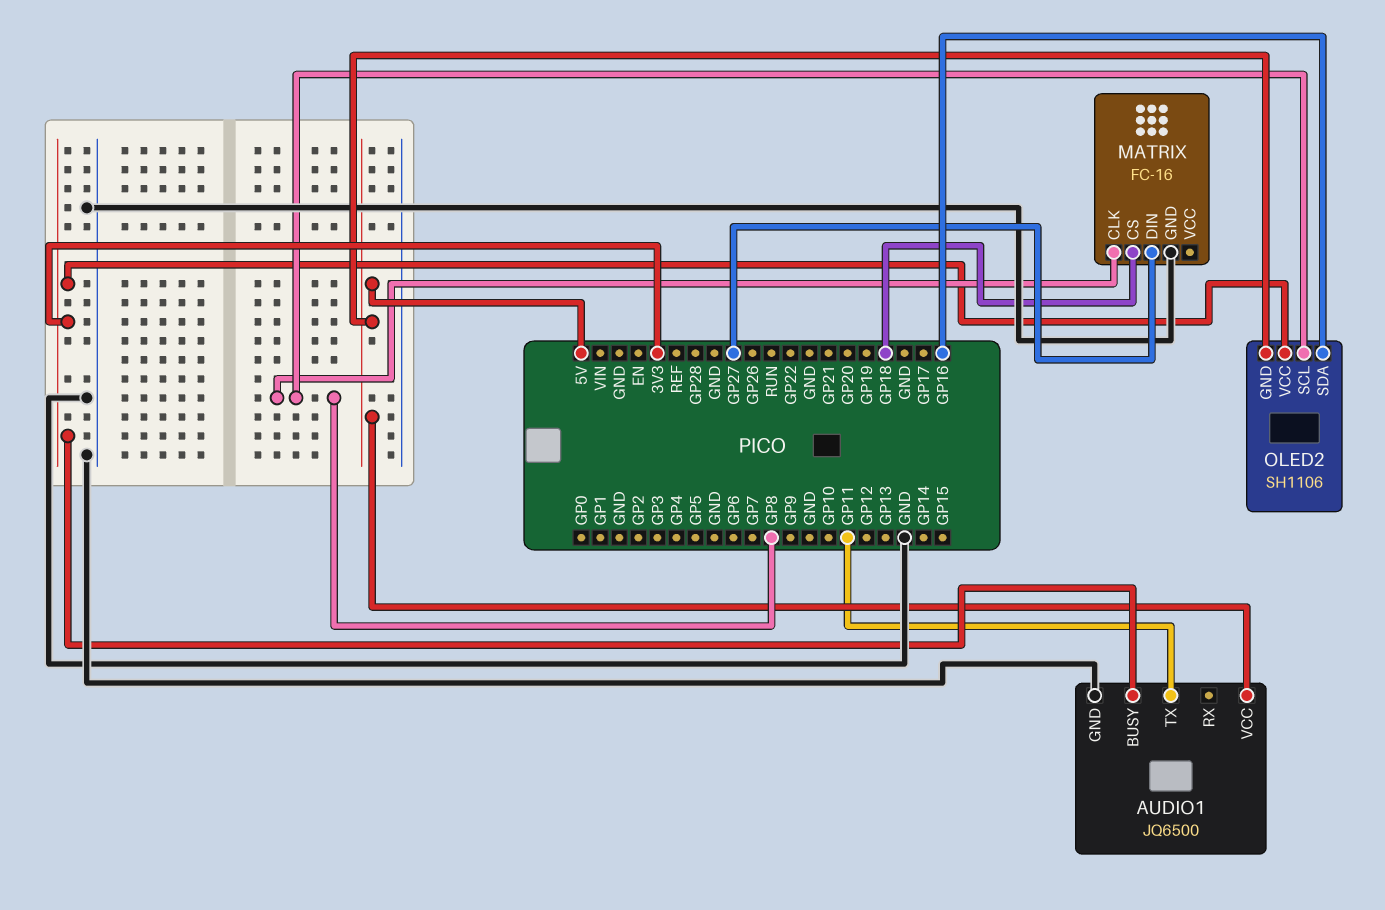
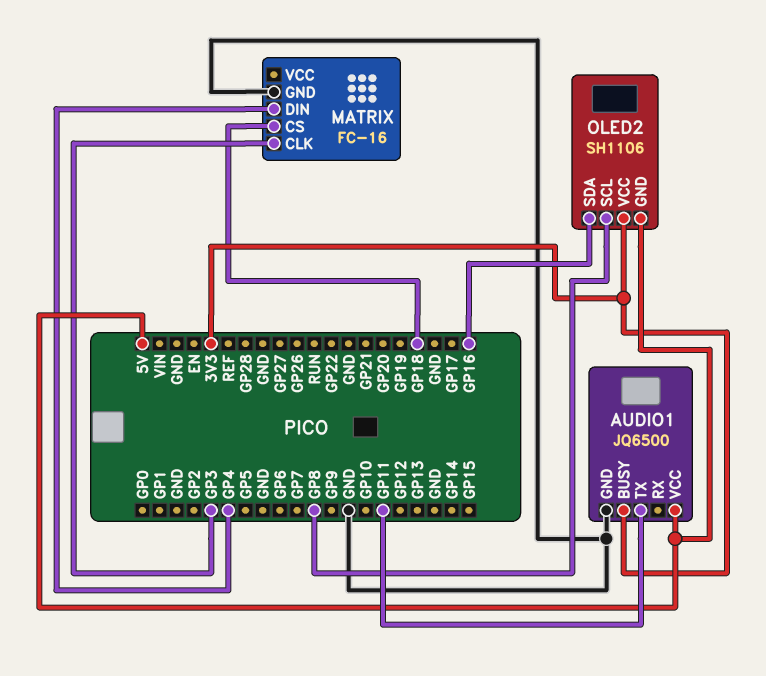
MATRIX pin CLK: GP8 -> GP3
MATRIX pin DIN: GP27 -> GP4

